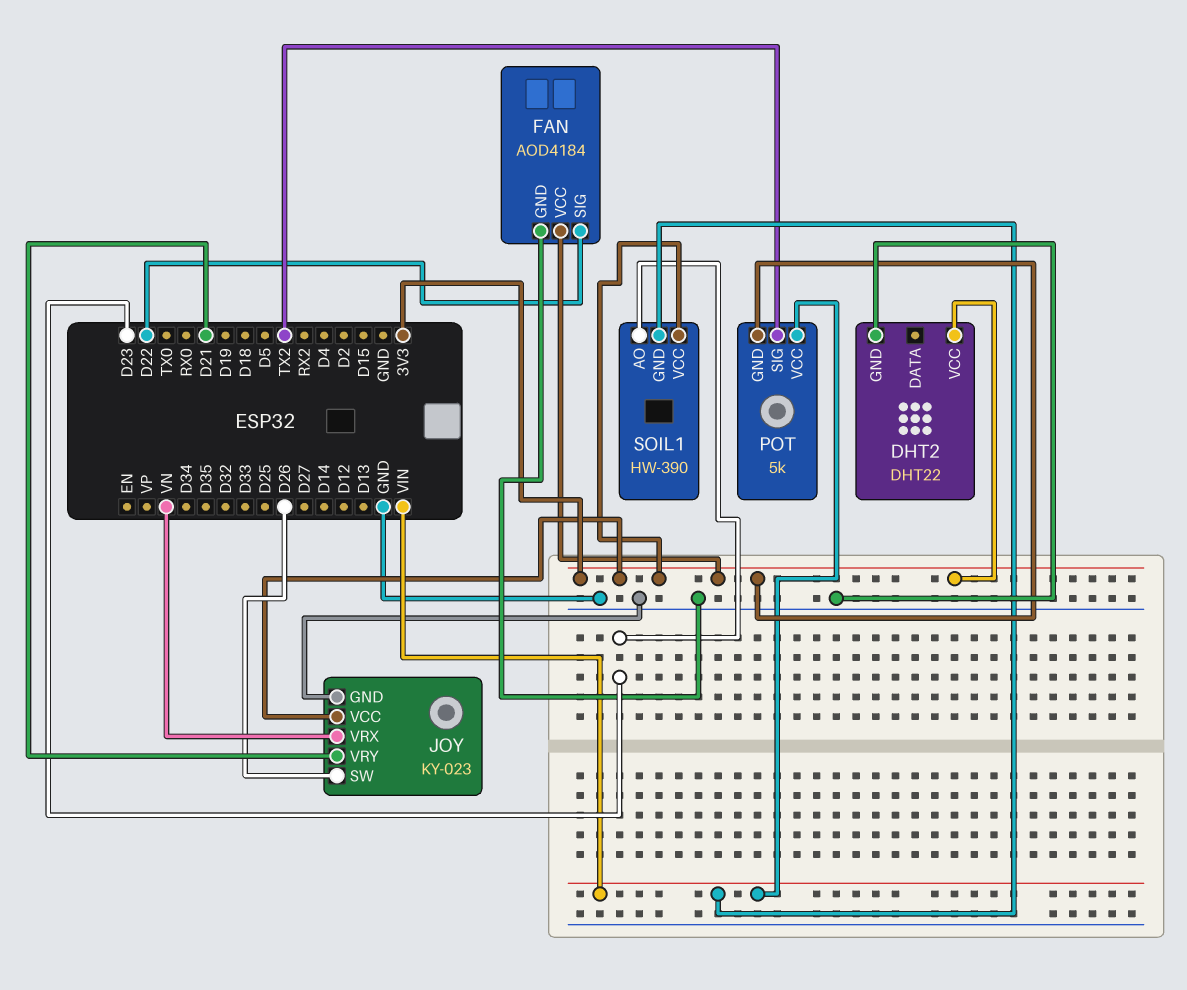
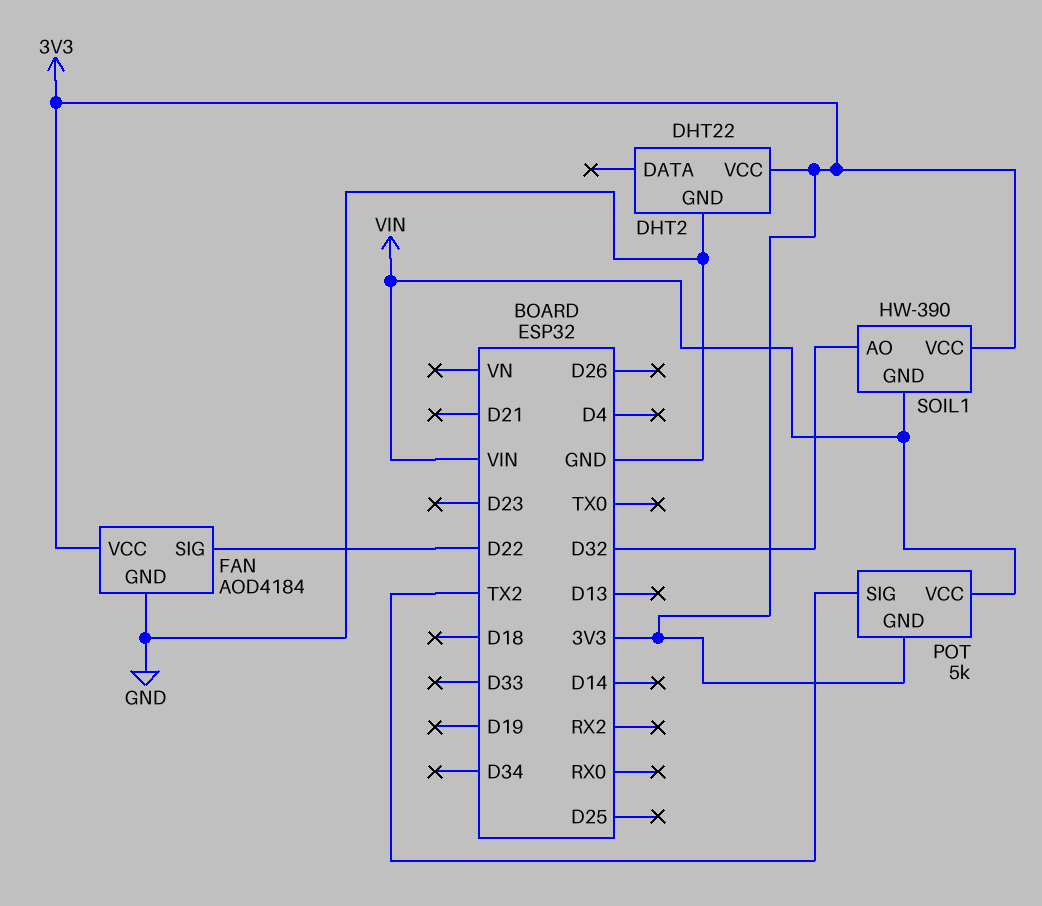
JOY: KY-023 -> none
JOY pin GND: GND -> none
JOY pin SW: D26 -> none
JOY pin VCC: 3V3 -> none
JOY pin VRX: VN -> none
JOY pin VRY: D21 -> none
SOIL1 pin AO: D23 -> D32

